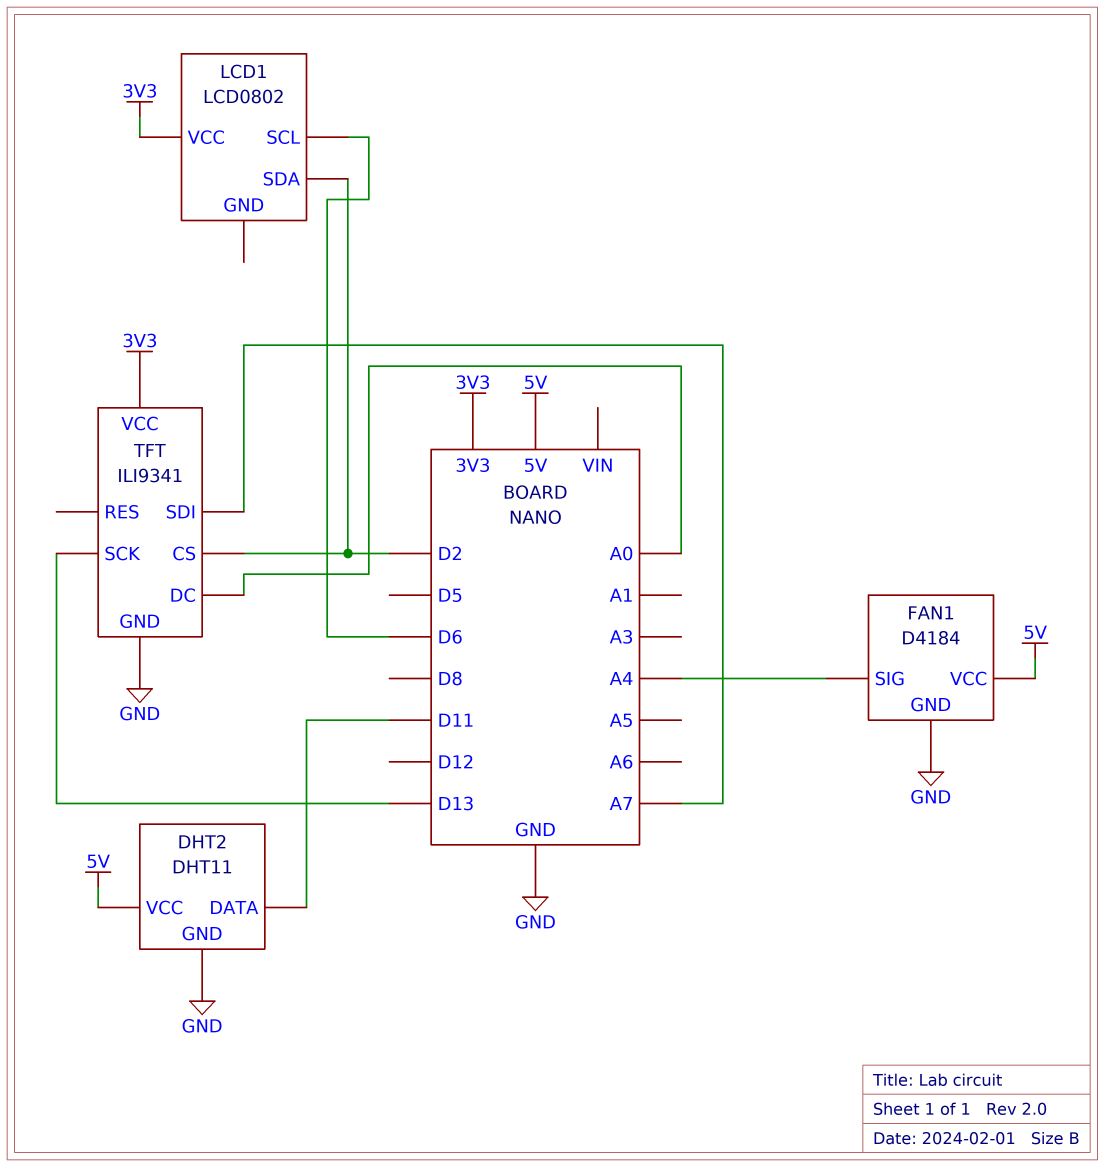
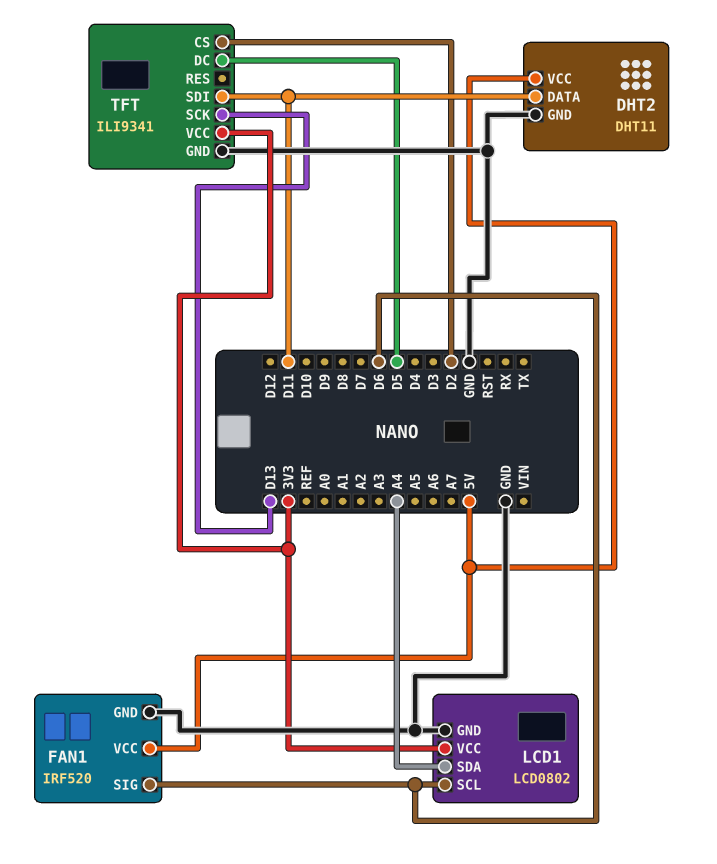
FAN1: D4184 -> IRF520
FAN1 pin SIG: A4 -> D6
LCD1 pin GND: none -> GND
LCD1 pin SDA: D2 -> A4
TFT pin DC: A0 -> D5
TFT pin SDI: A7 -> D11

